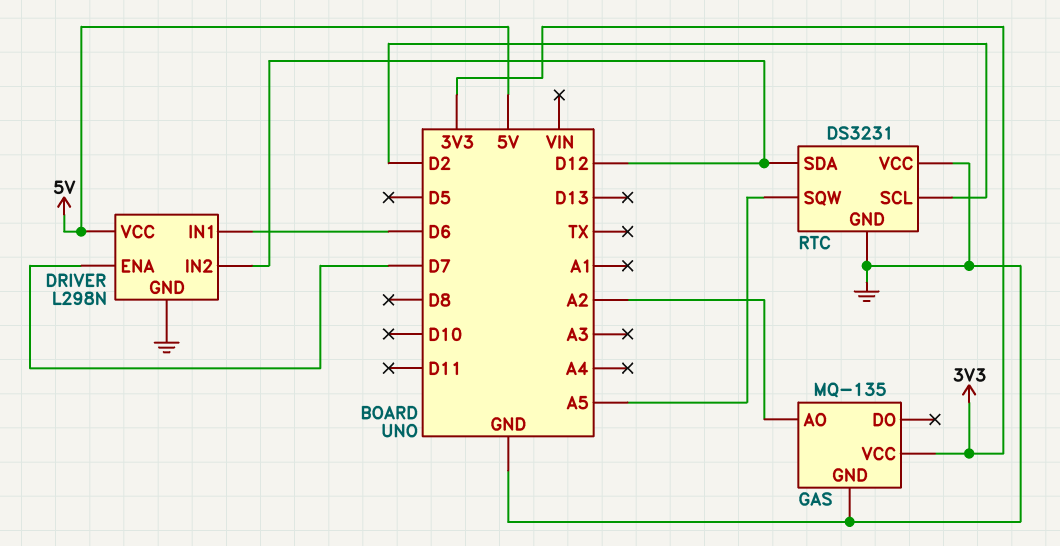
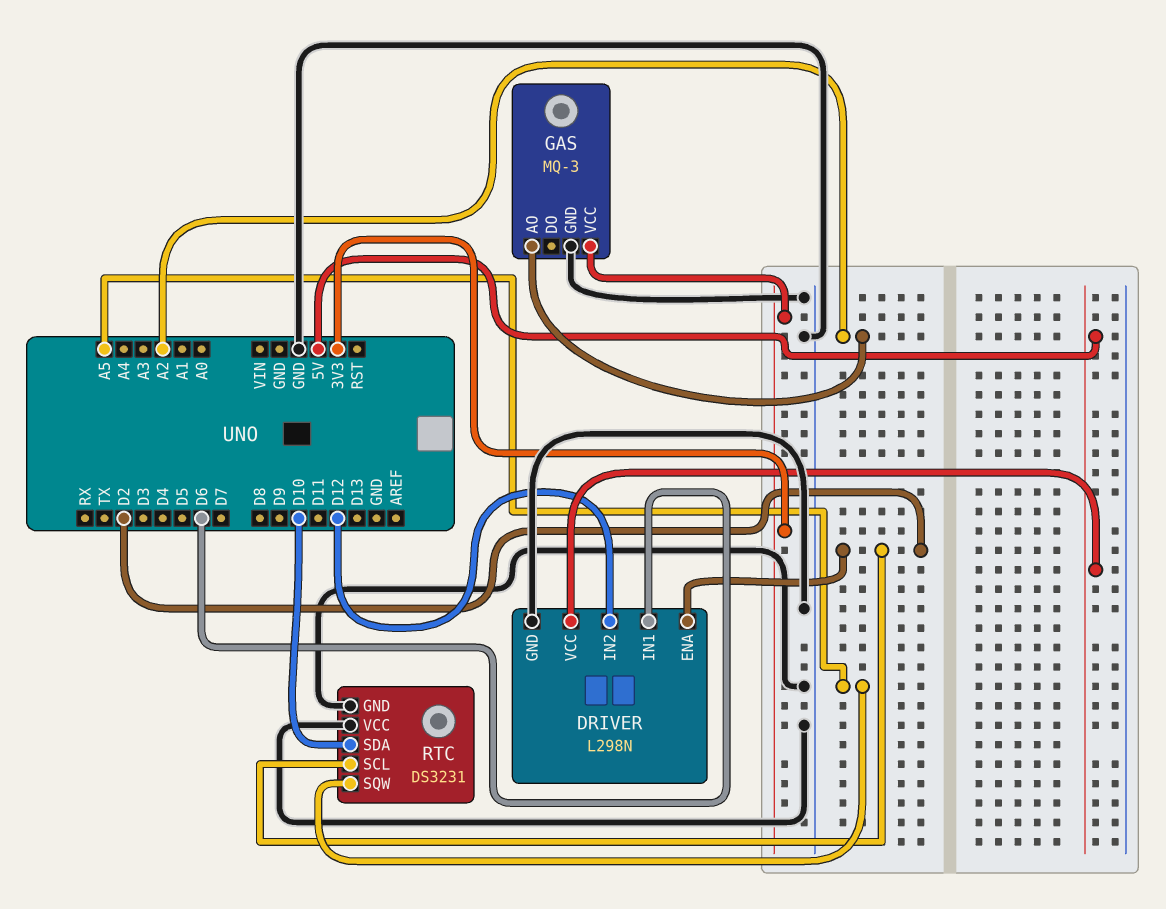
DRIVER pin ENA: D7 -> D2
GAS: MQ-135 -> MQ-3
RTC pin SDA: D12 -> D10

